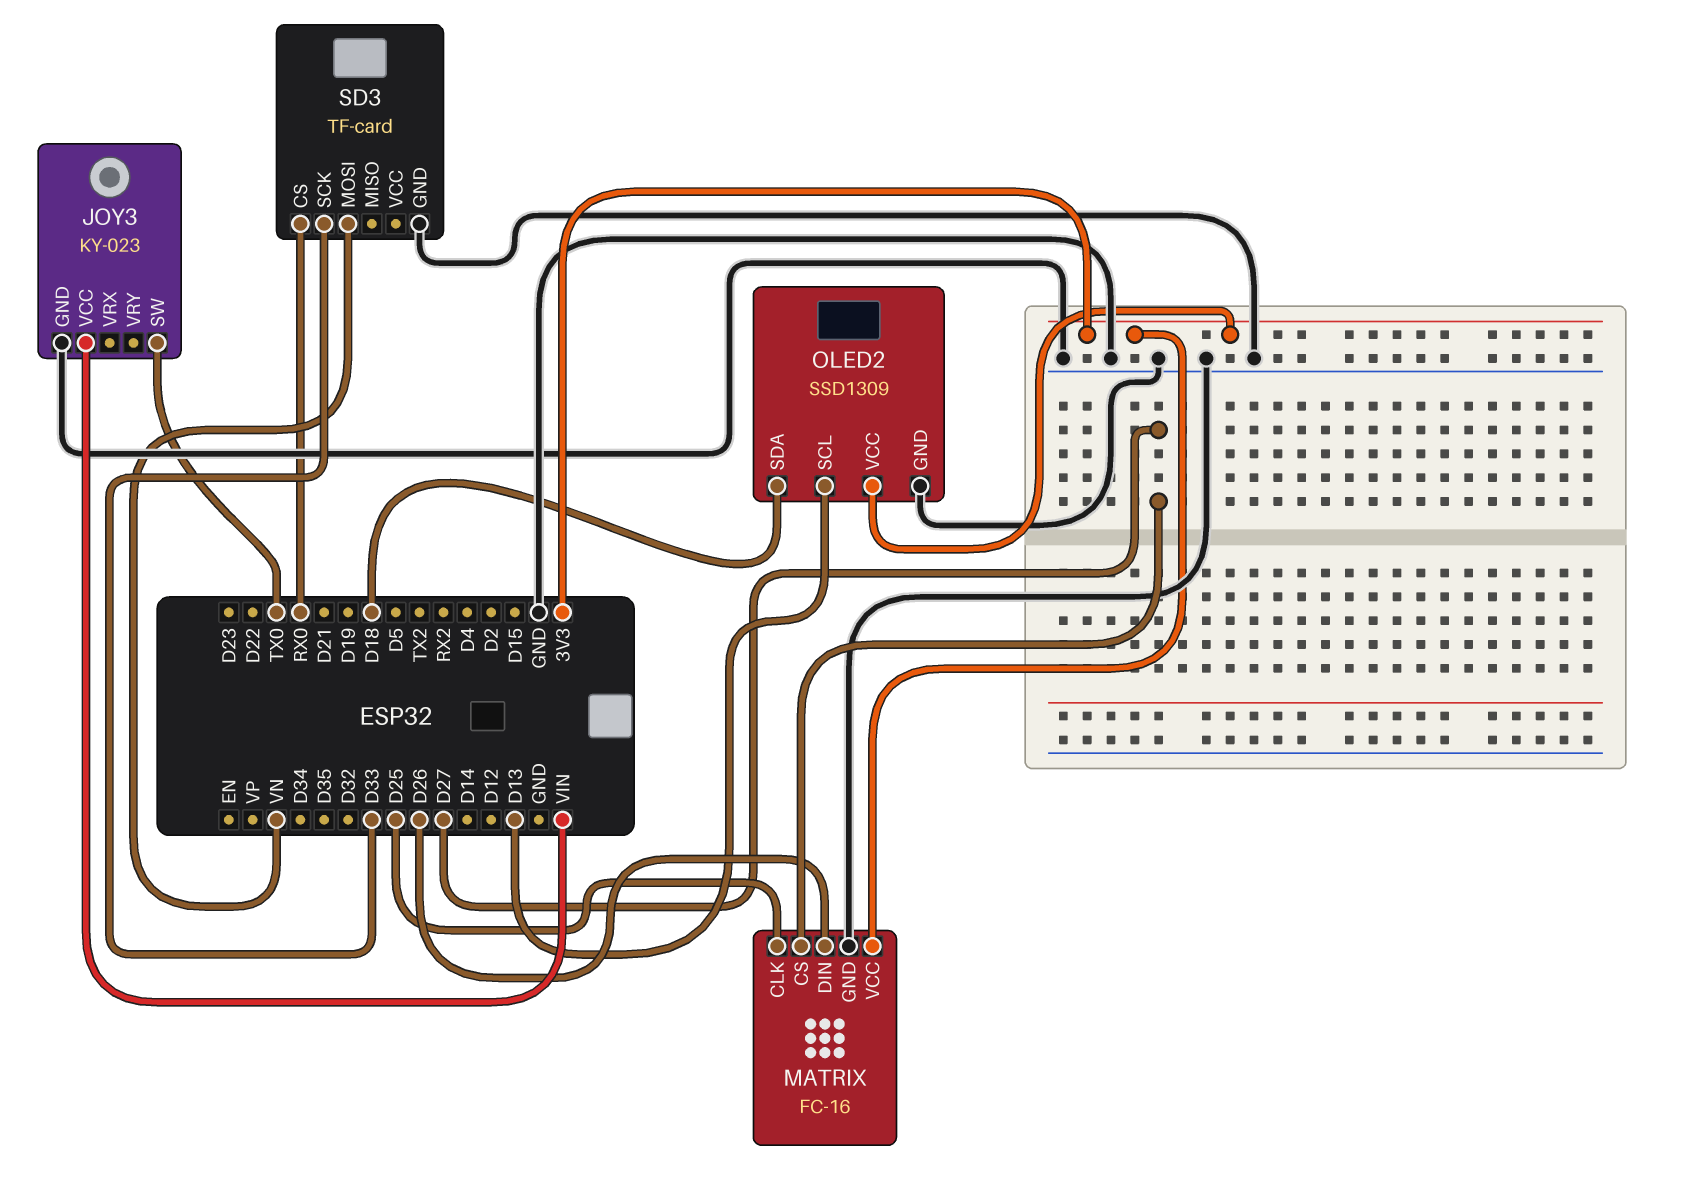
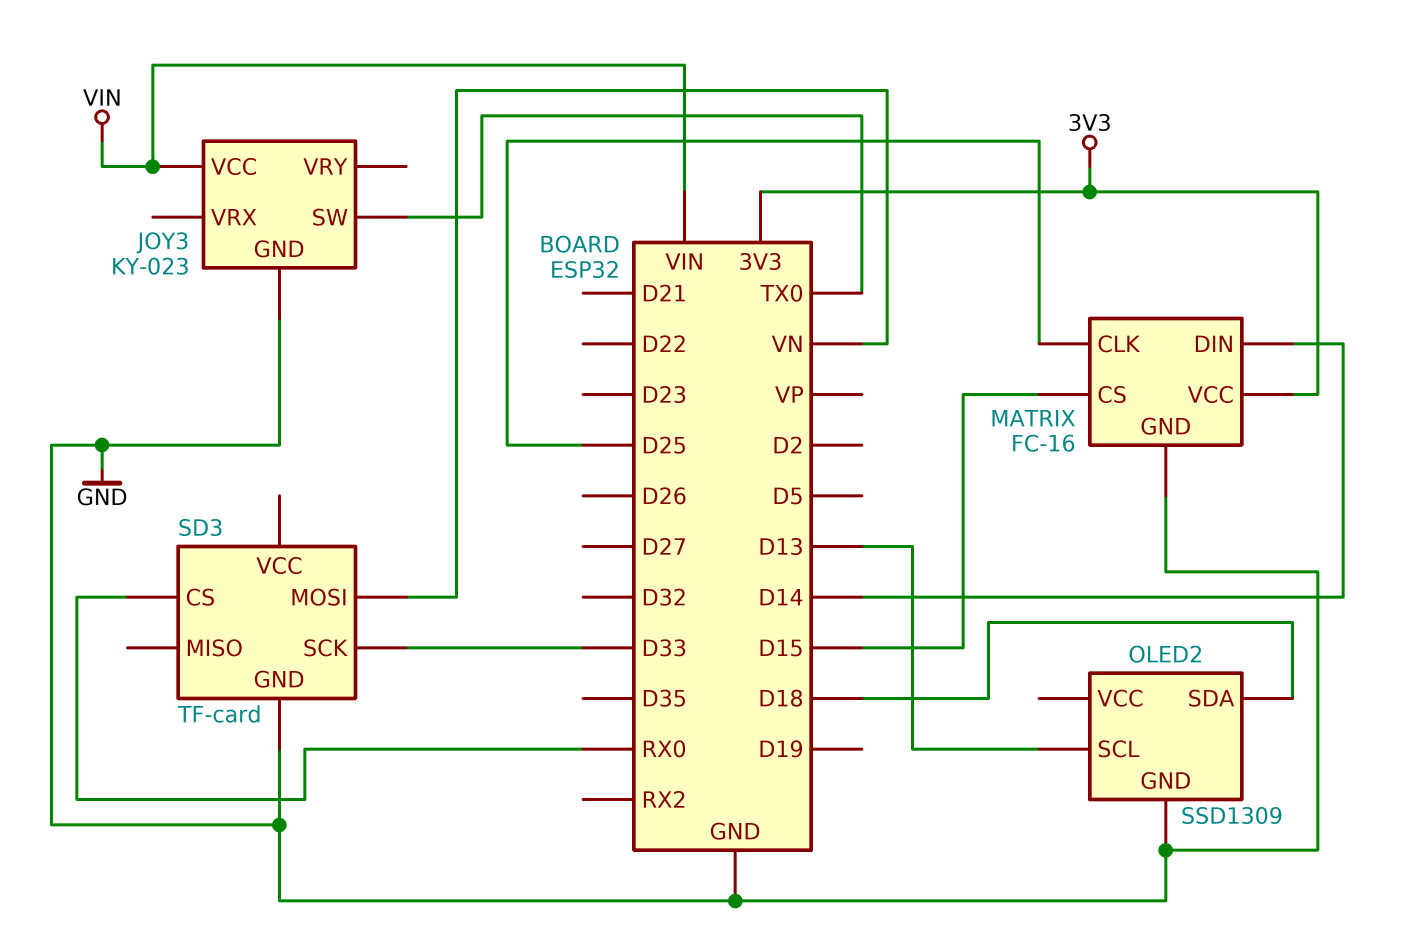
MATRIX pin CS: D27 -> D15
MATRIX pin DIN: D26 -> D14
OLED2 pin VCC: 3V3 -> none

